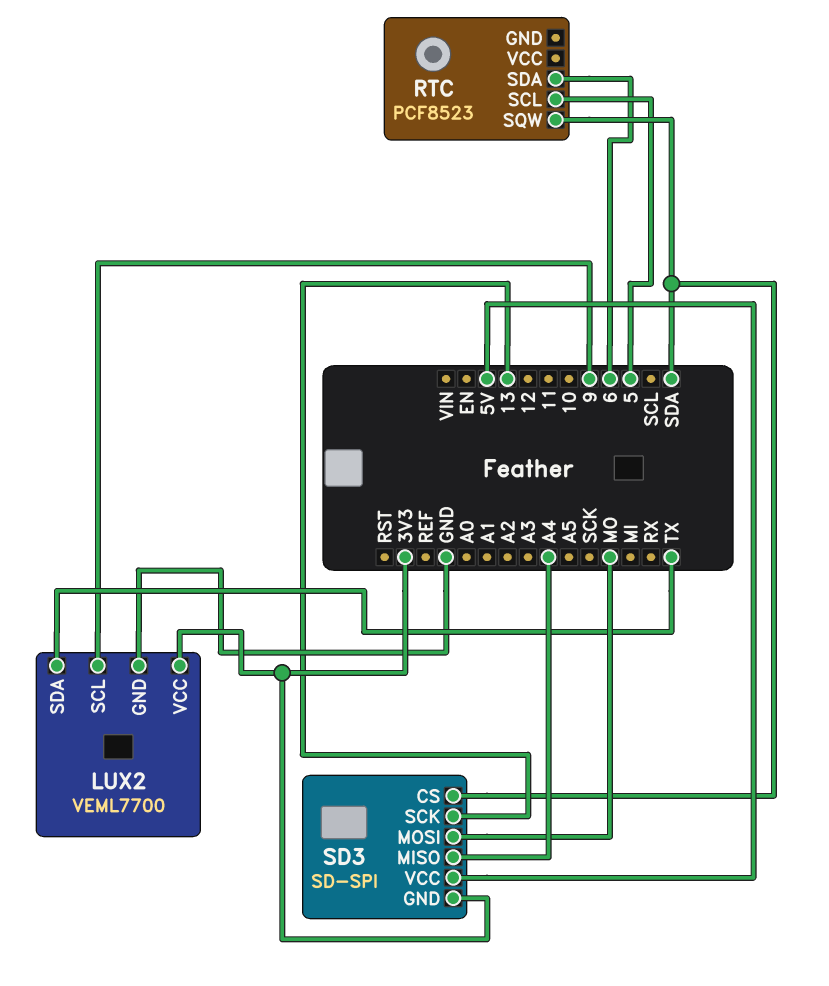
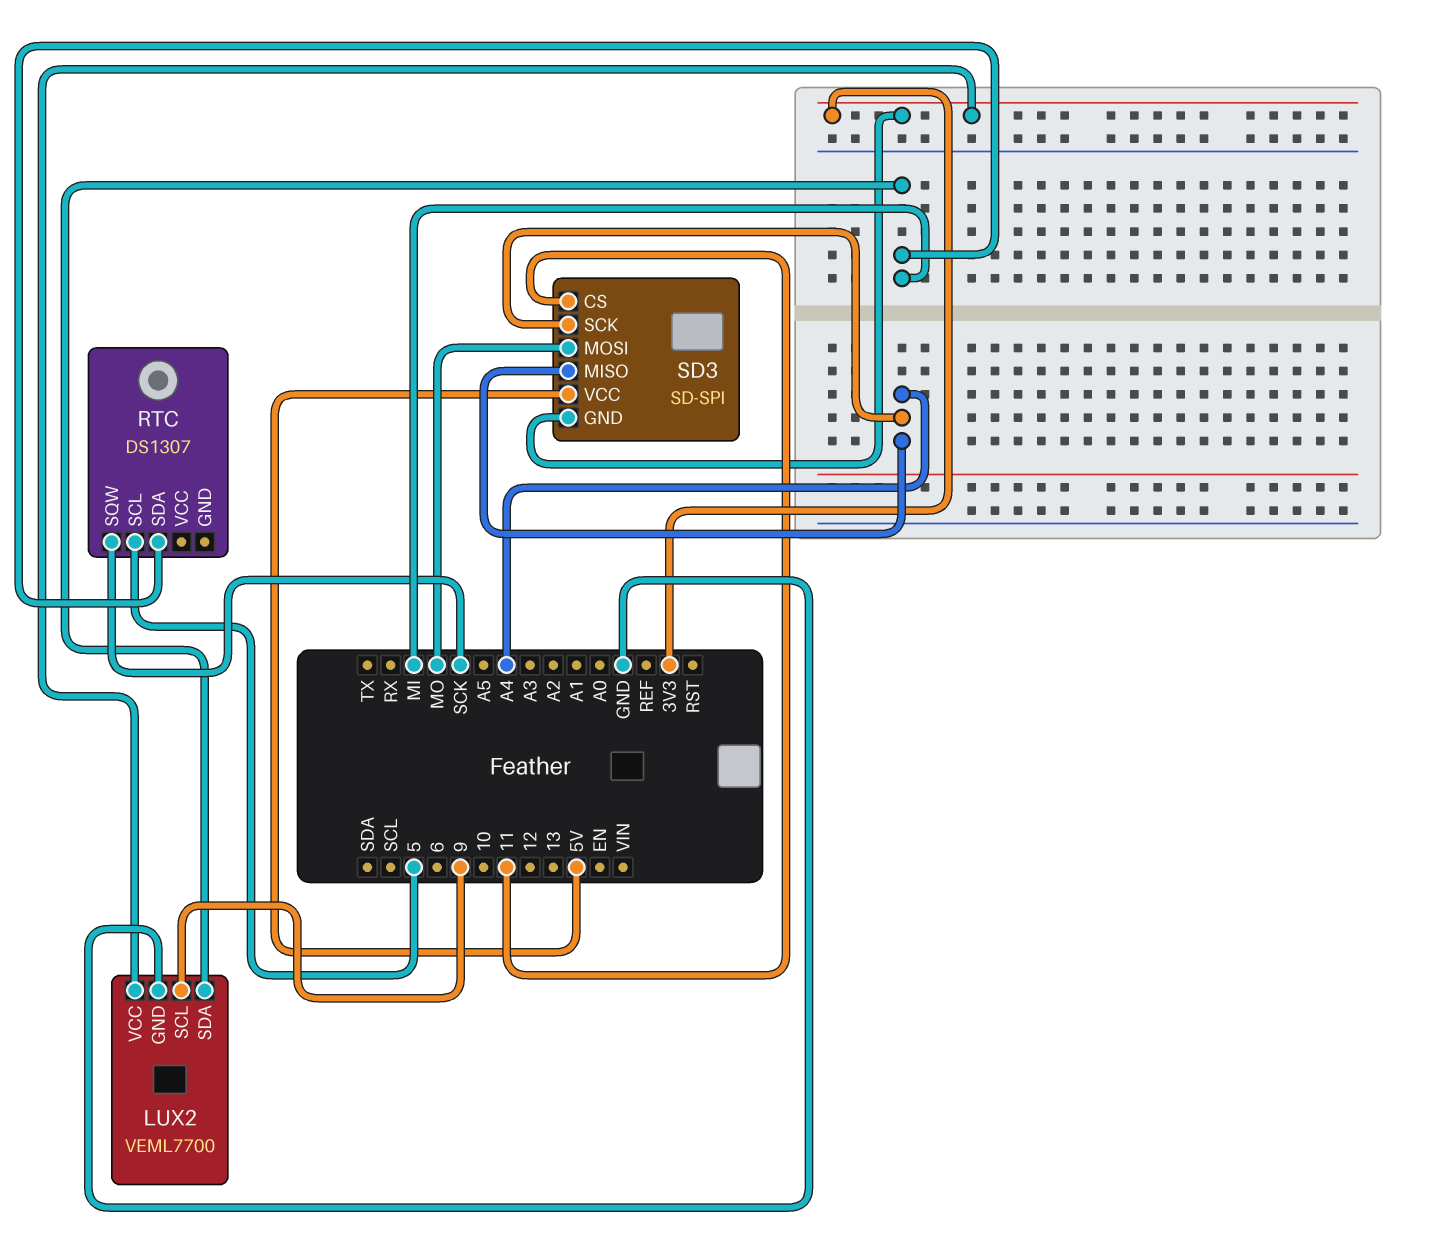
LUX2 pin SDA: TX -> MI
RTC: PCF8523 -> DS1307
RTC pin SDA: 6 -> MI
RTC pin SQW: SDA -> SCK
SD3 pin CS: SDA -> 11
SD3 pin SCK: 13 -> A4

